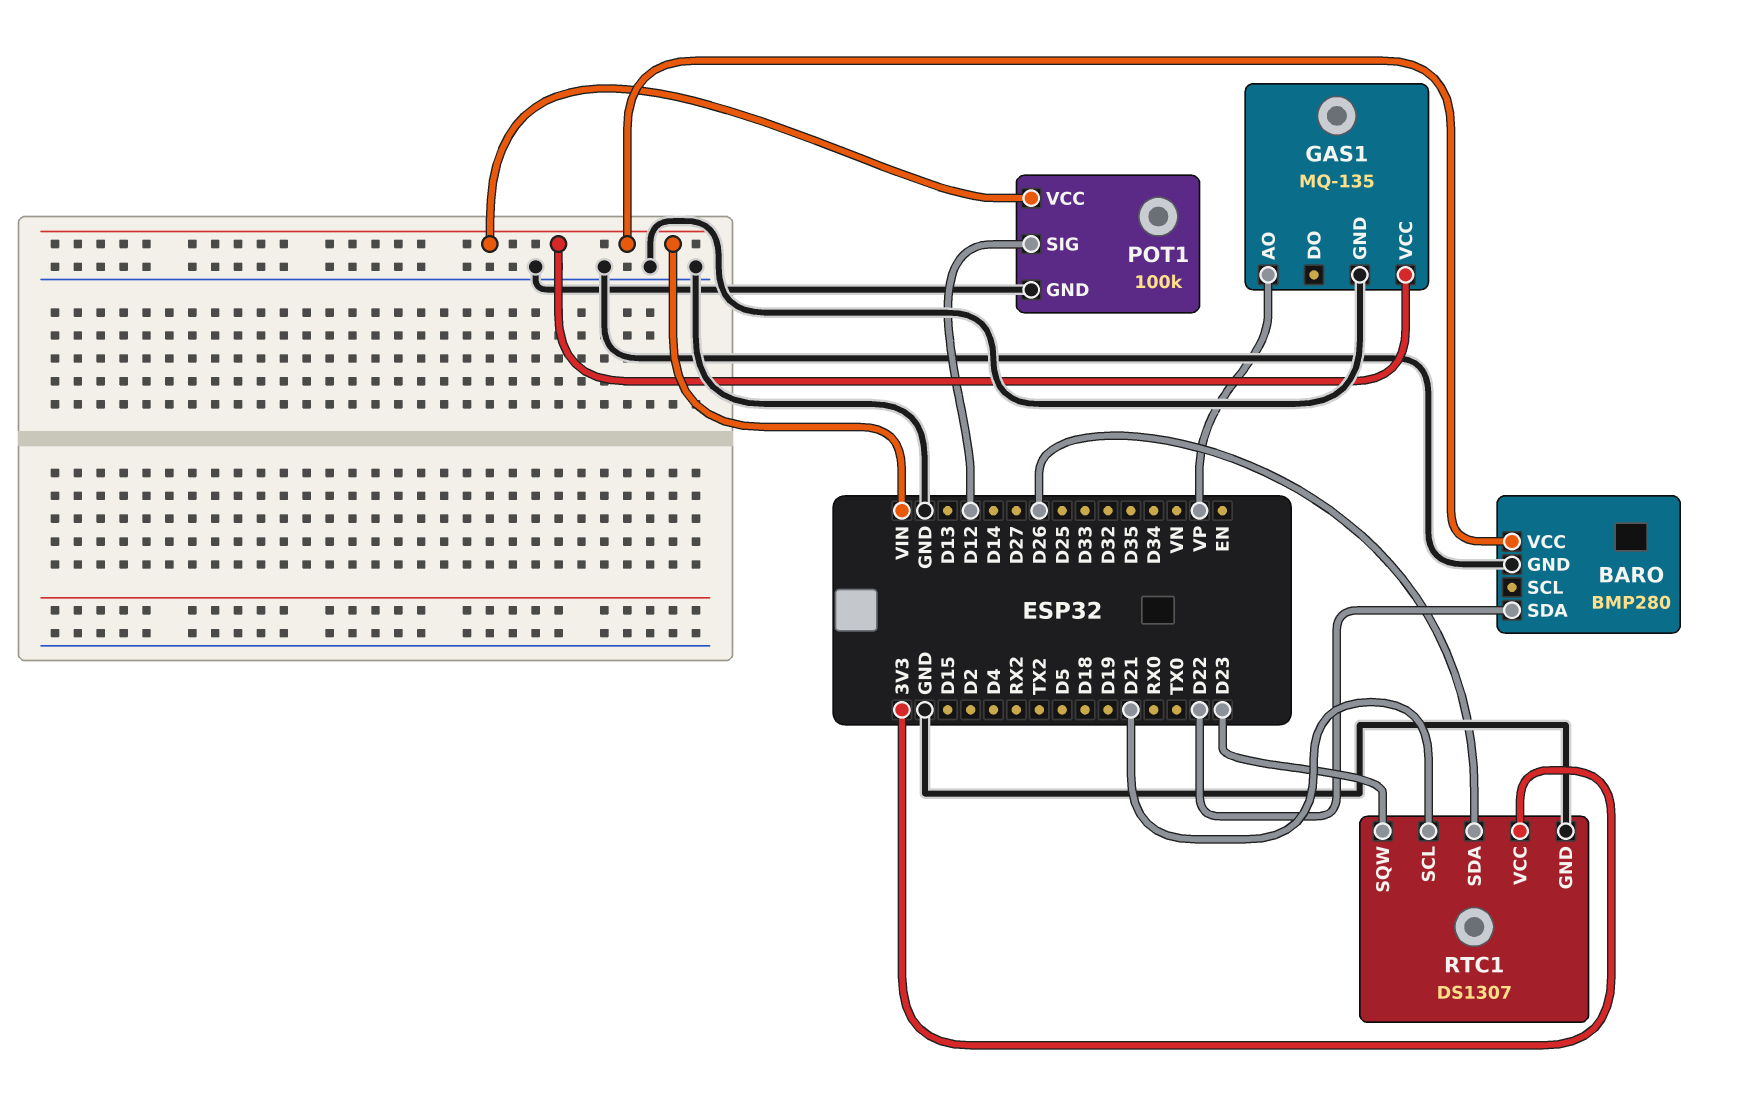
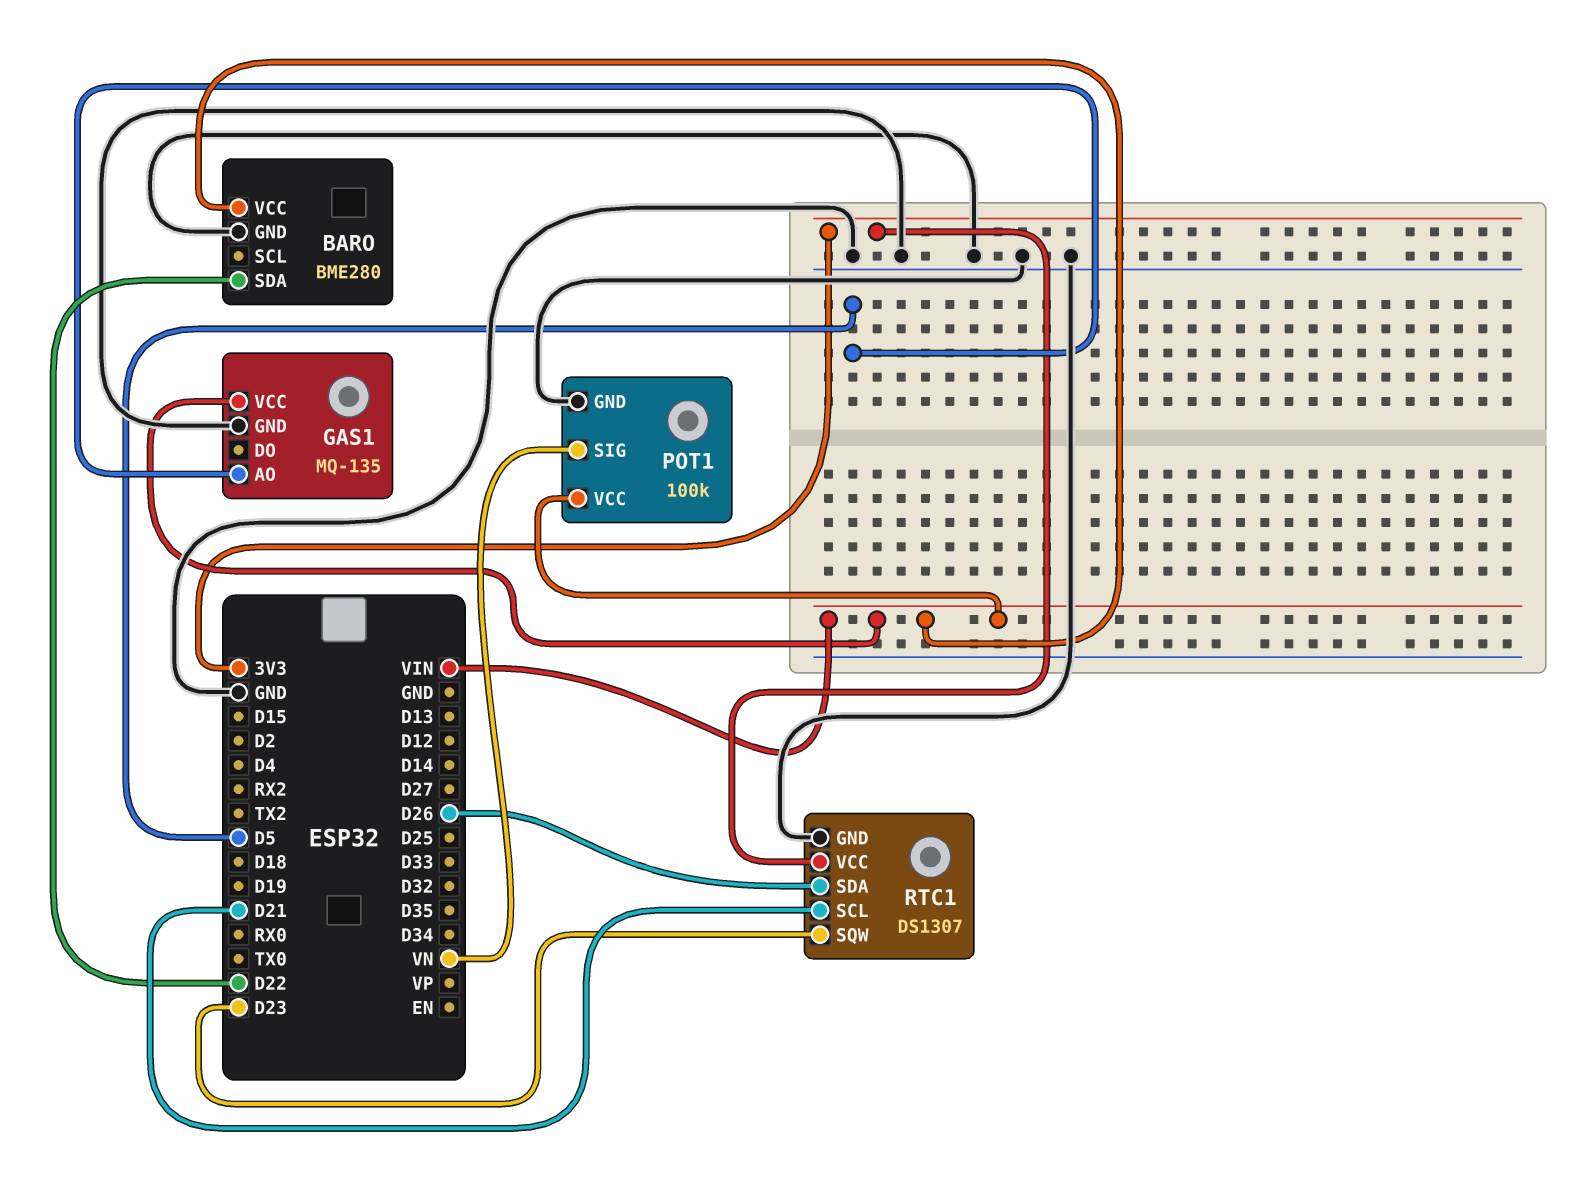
BARO: BMP280 -> BME280
GAS1 pin AO: VP -> D5
POT1 pin SIG: D12 -> VN

